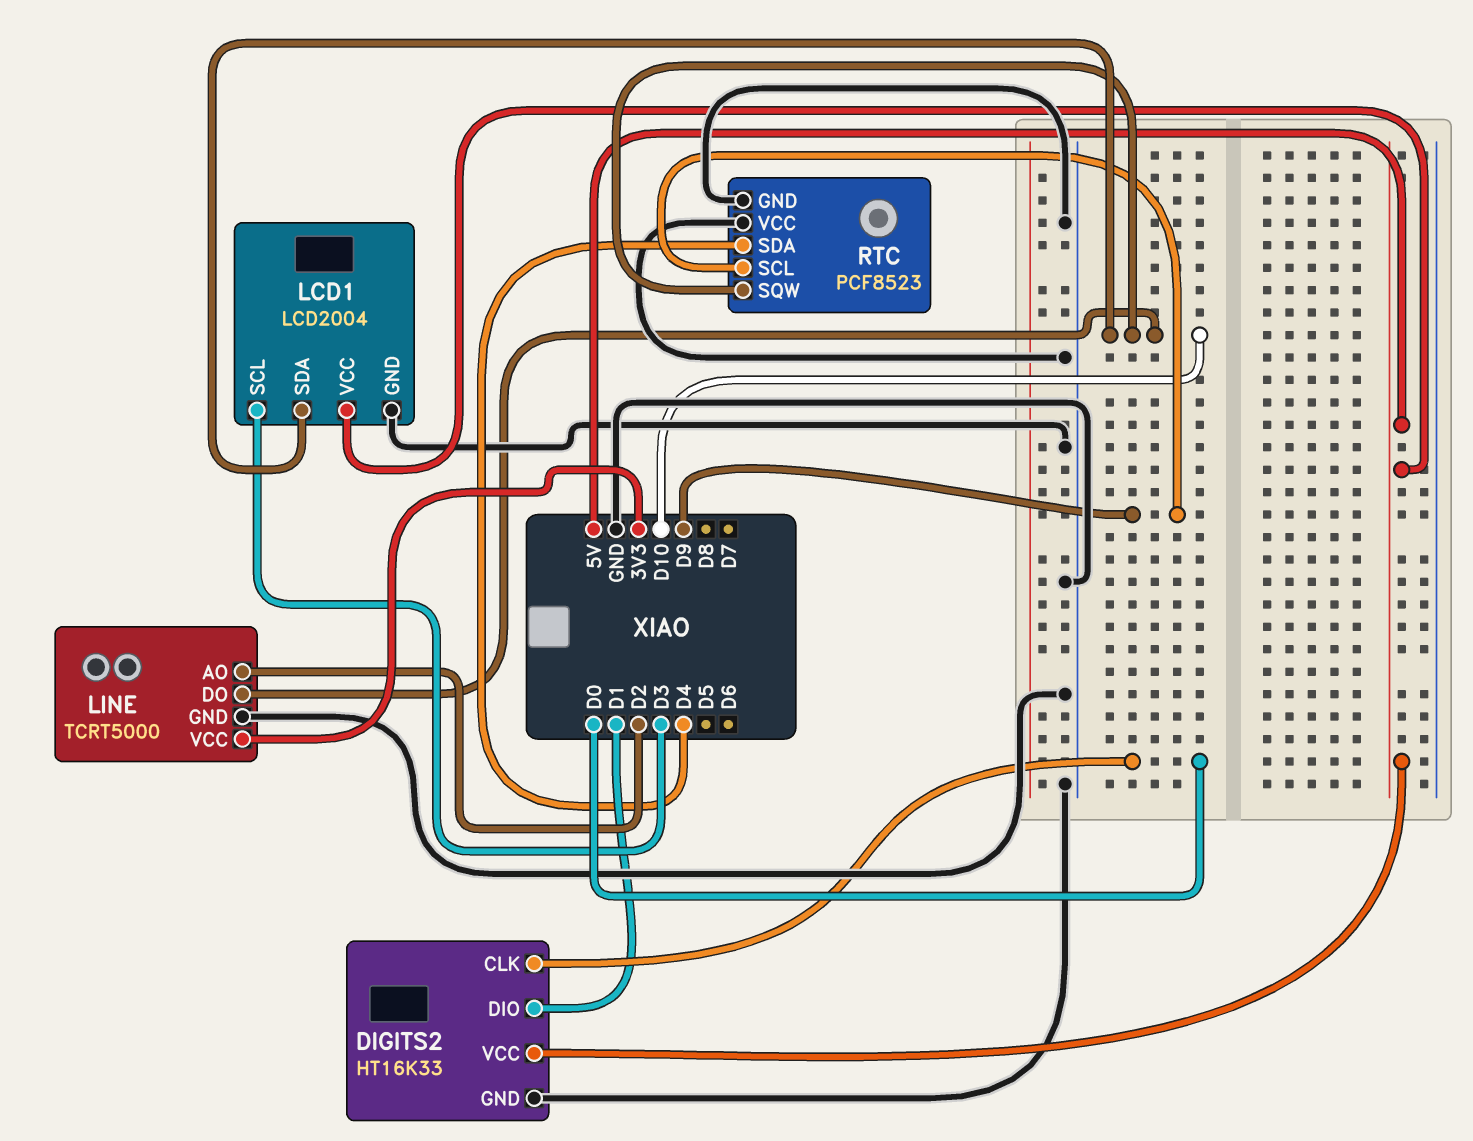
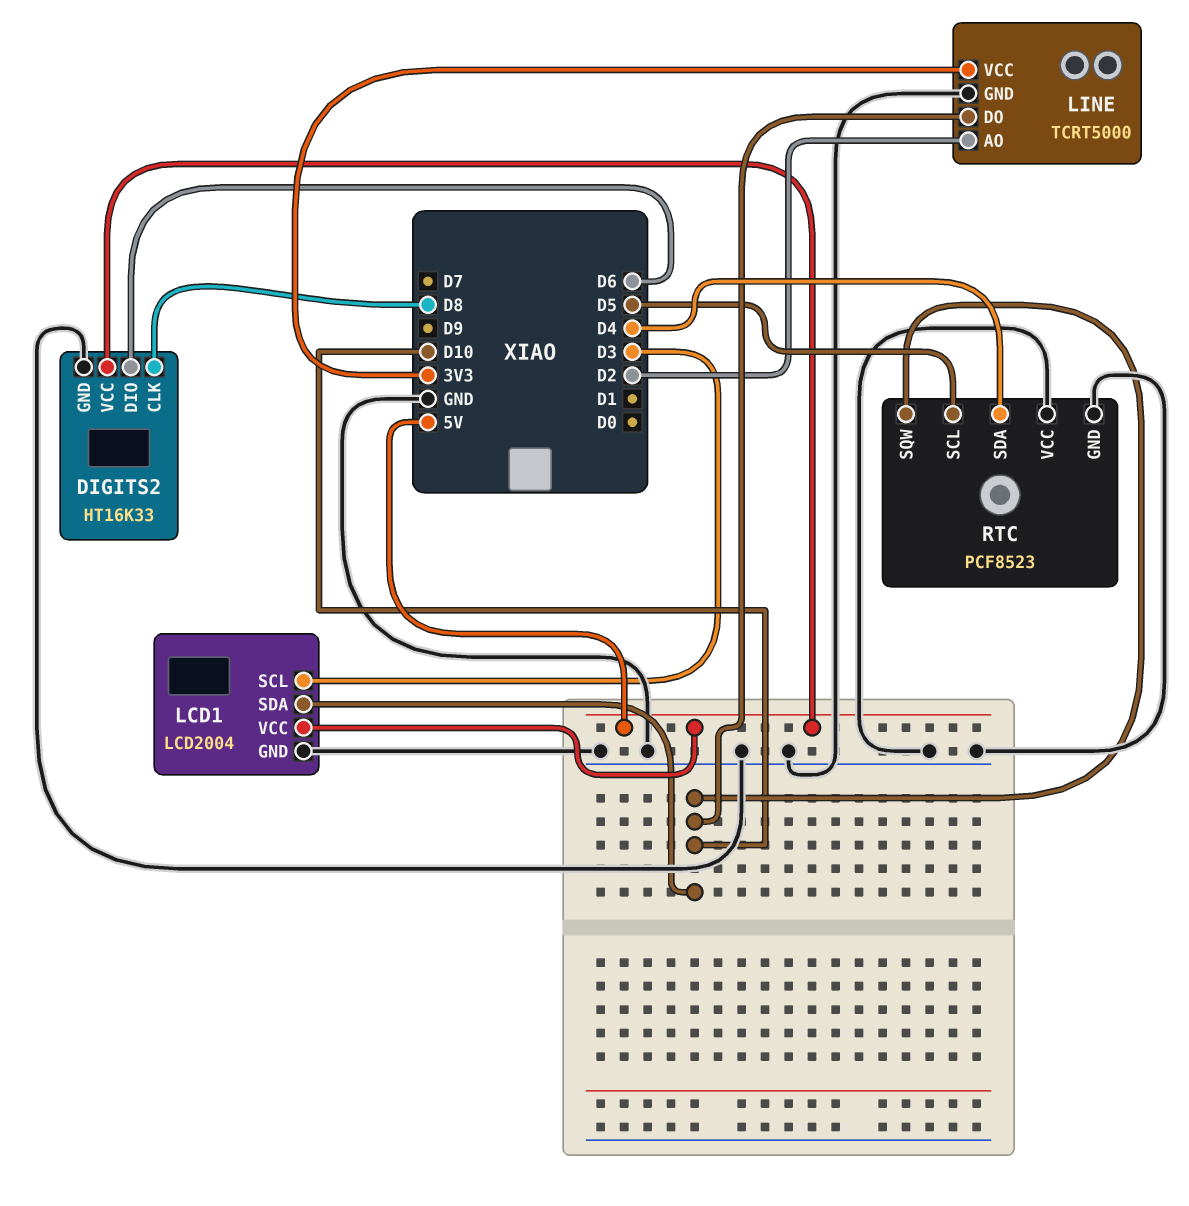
DIGITS2 pin CLK: D0 -> D8
DIGITS2 pin DIO: D1 -> D6
RTC pin SCL: D9 -> D5

